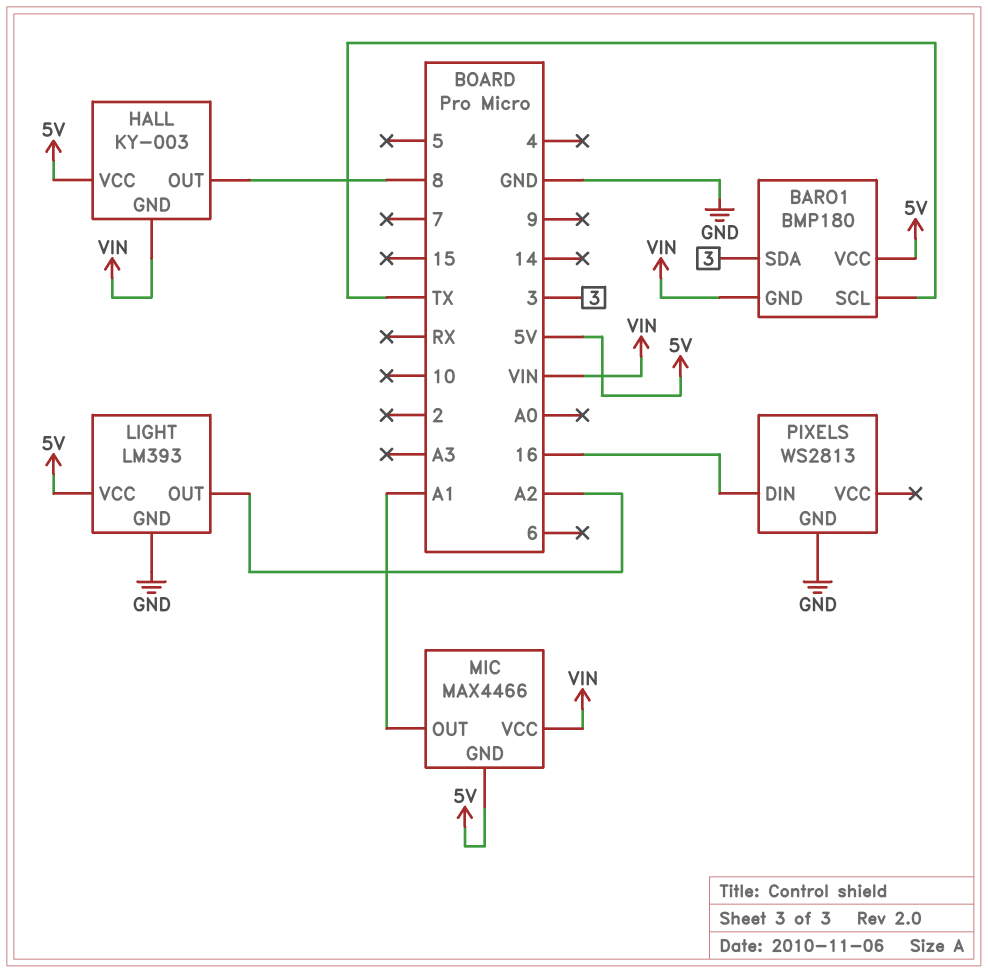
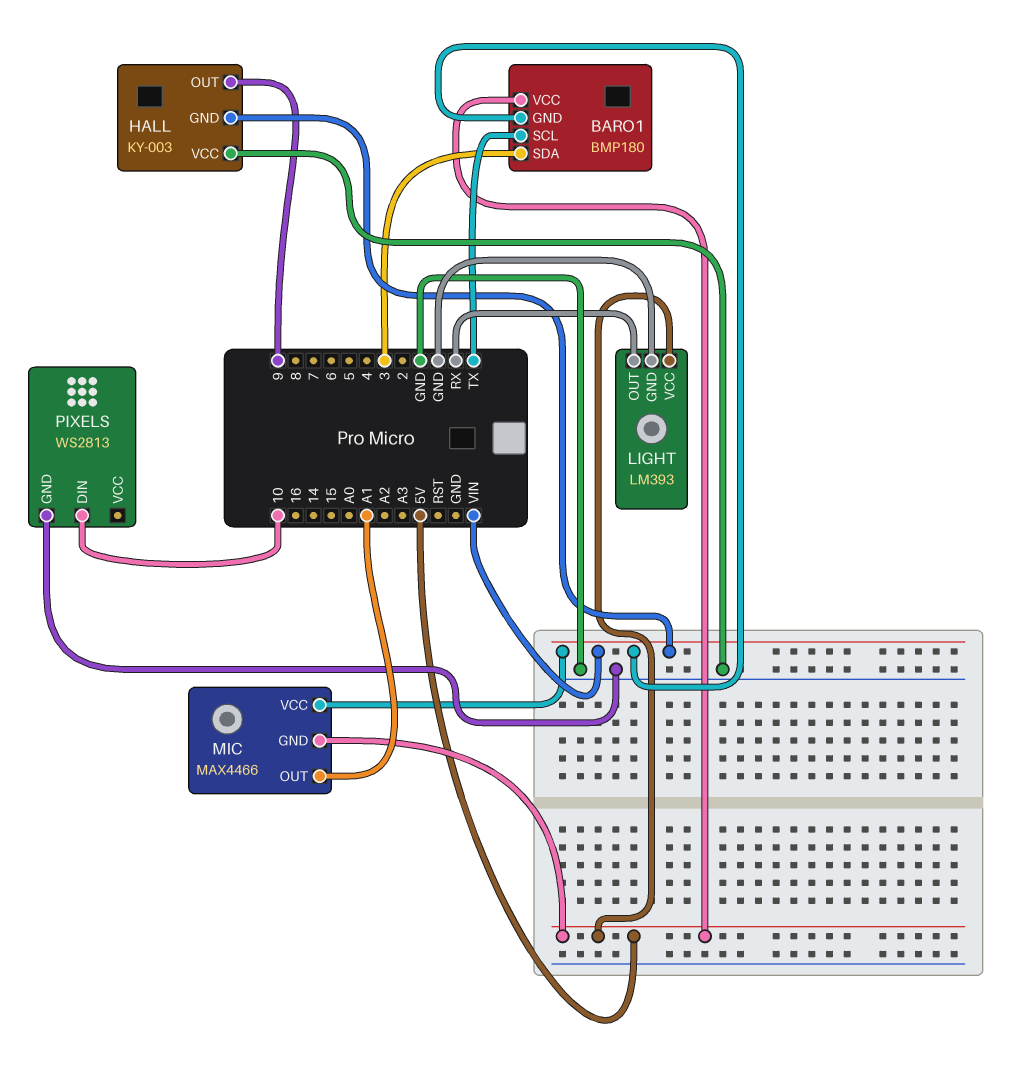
HALL pin OUT: 8 -> 9
HALL pin VCC: 5V -> GND
LIGHT pin OUT: A2 -> RX
PIXELS pin DIN: 16 -> 10

